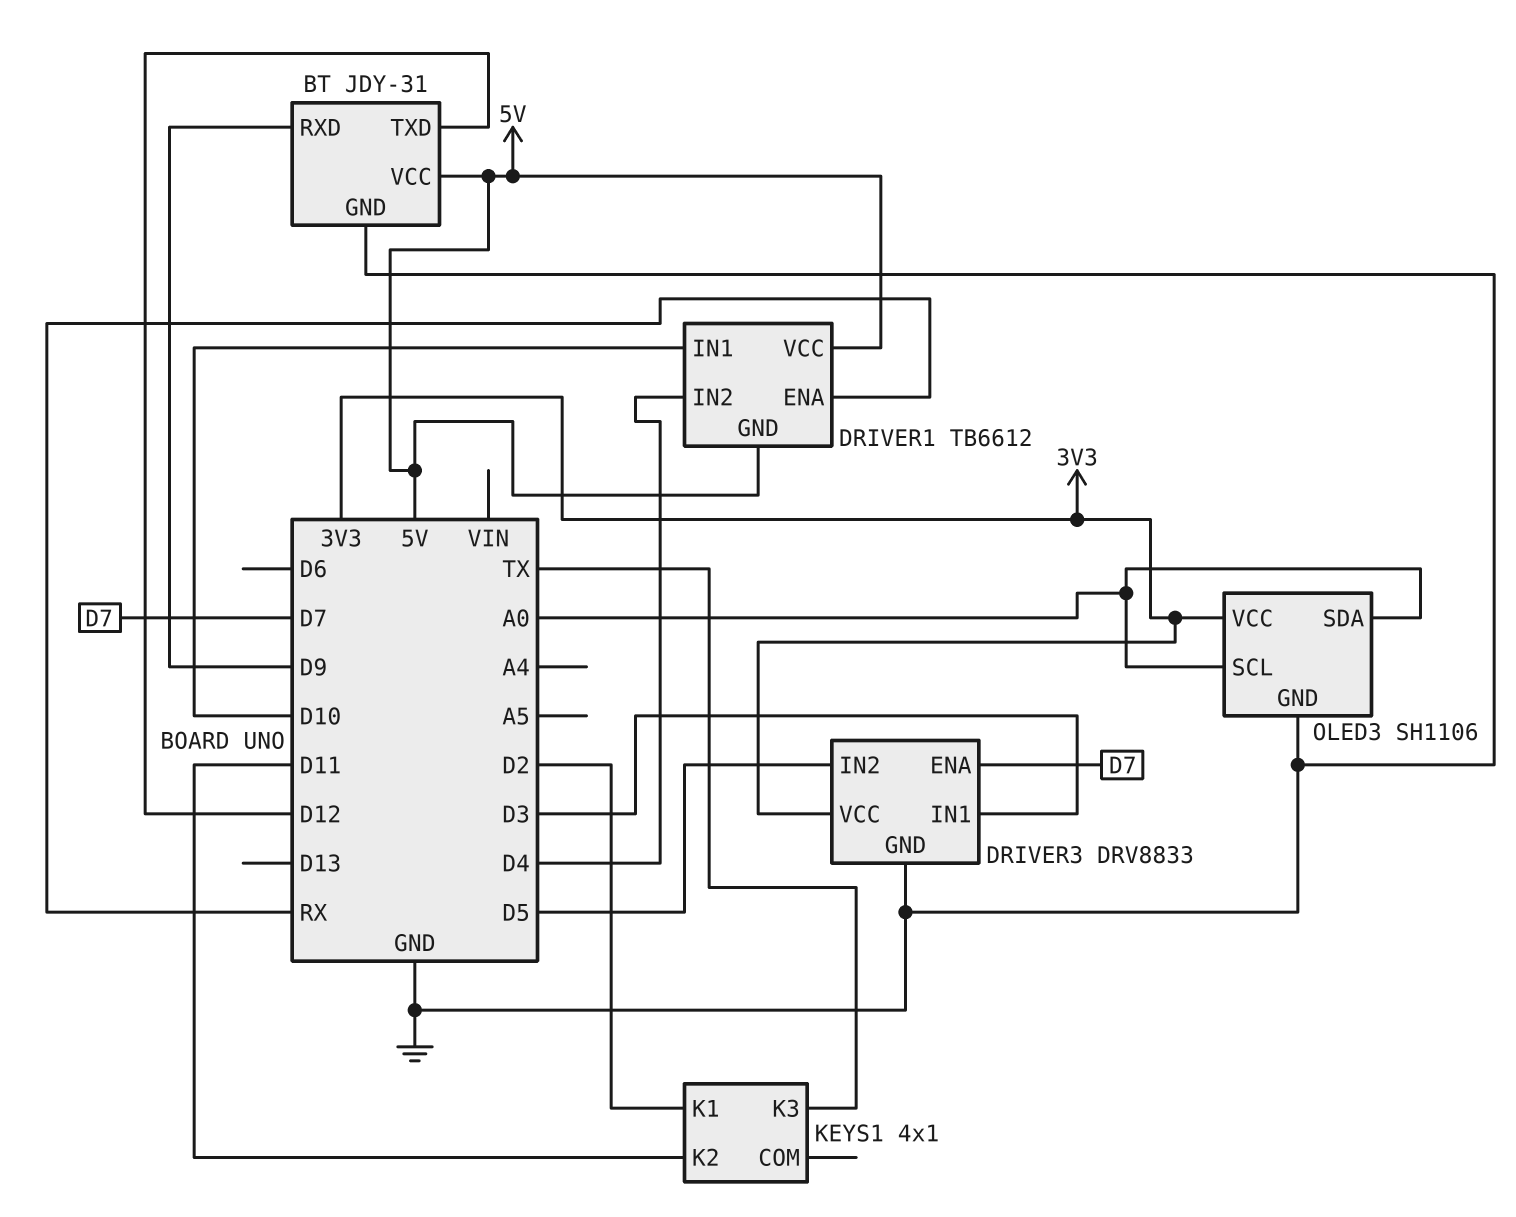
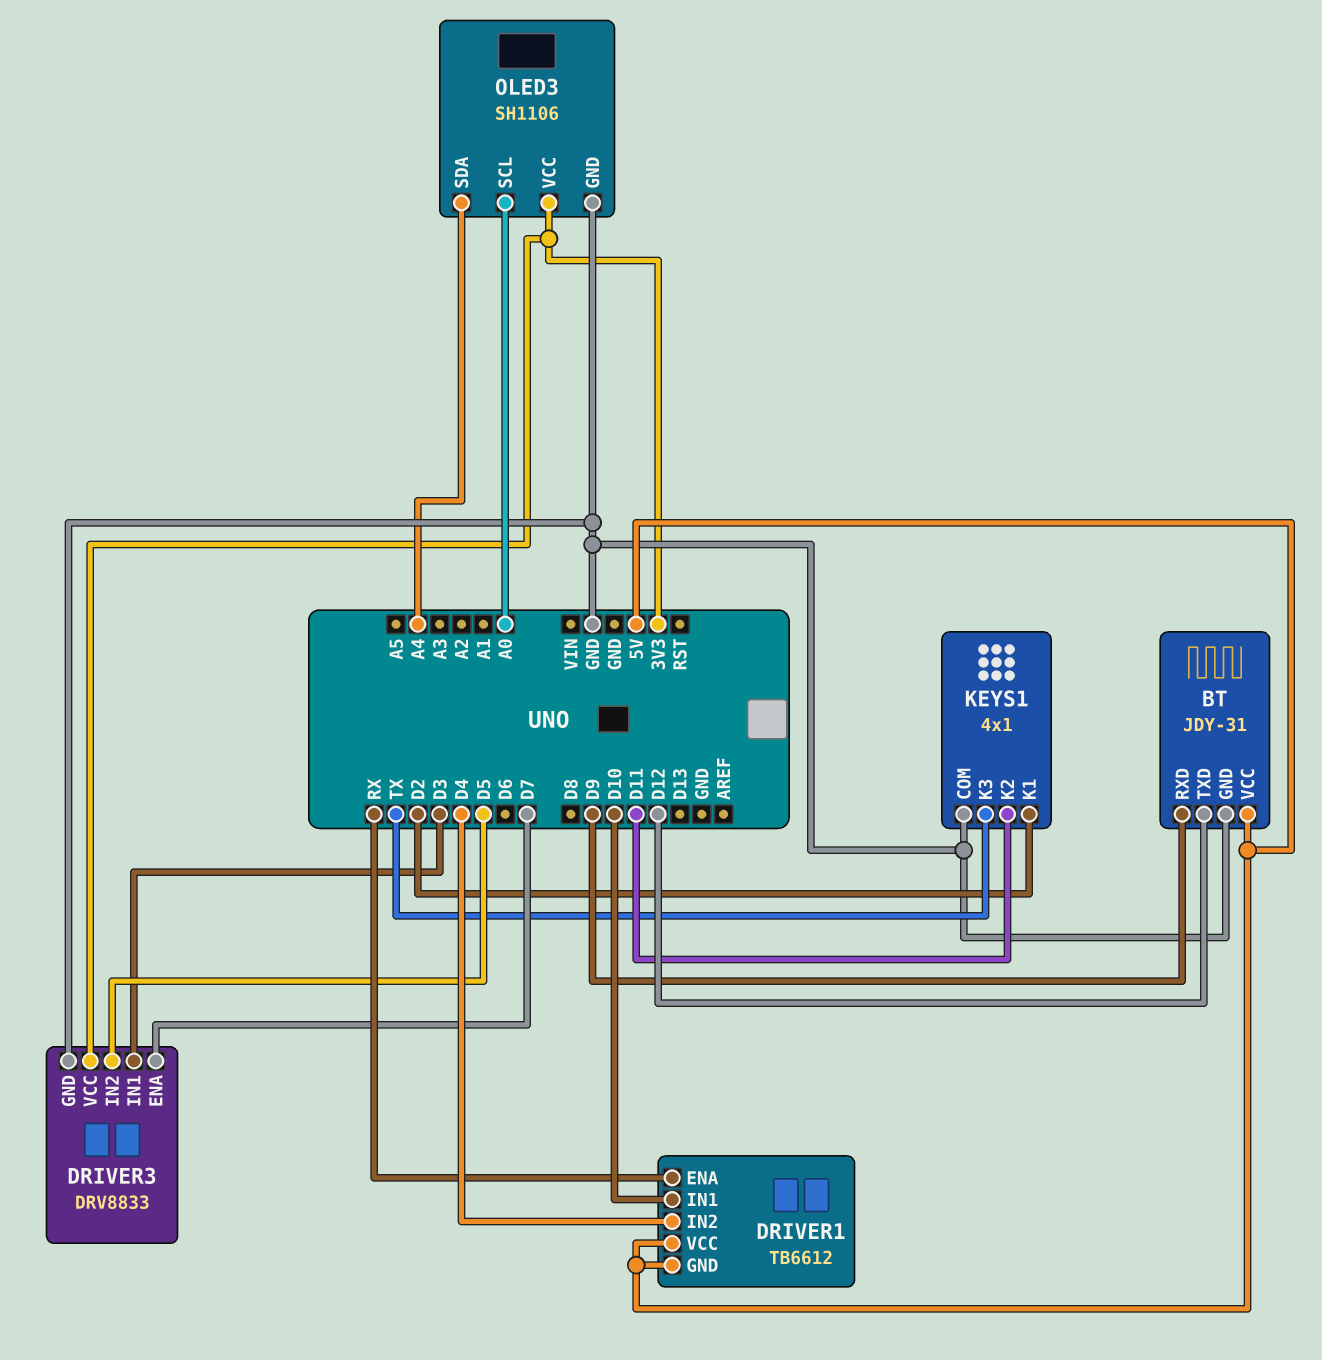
KEYS1 pin COM: none -> GND
OLED3 pin SDA: A0 -> A4

